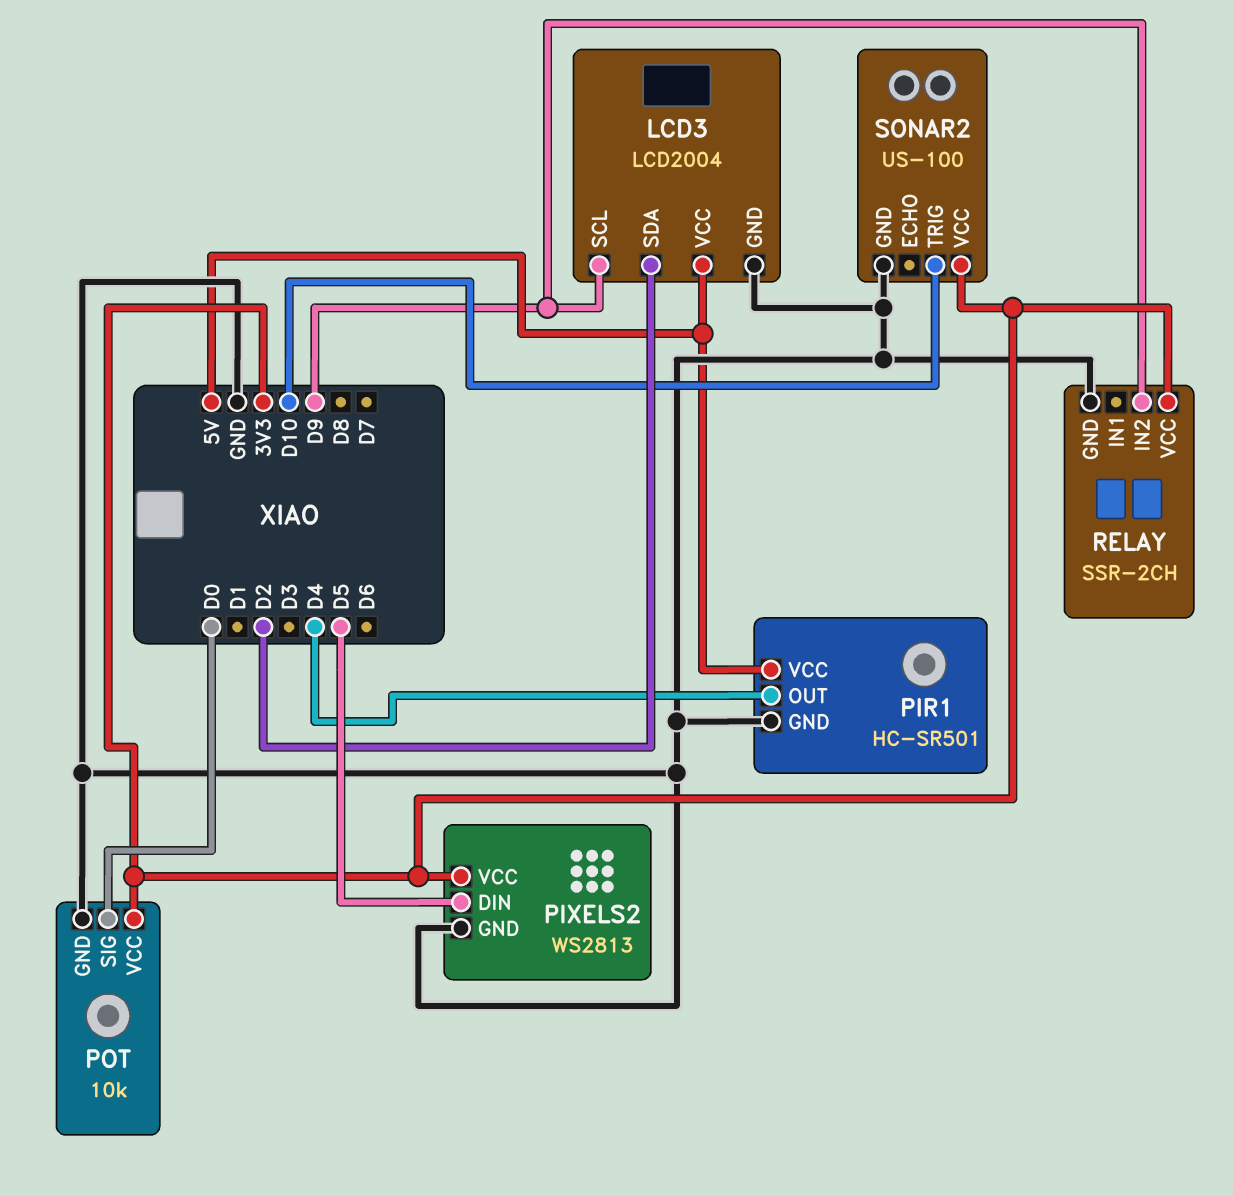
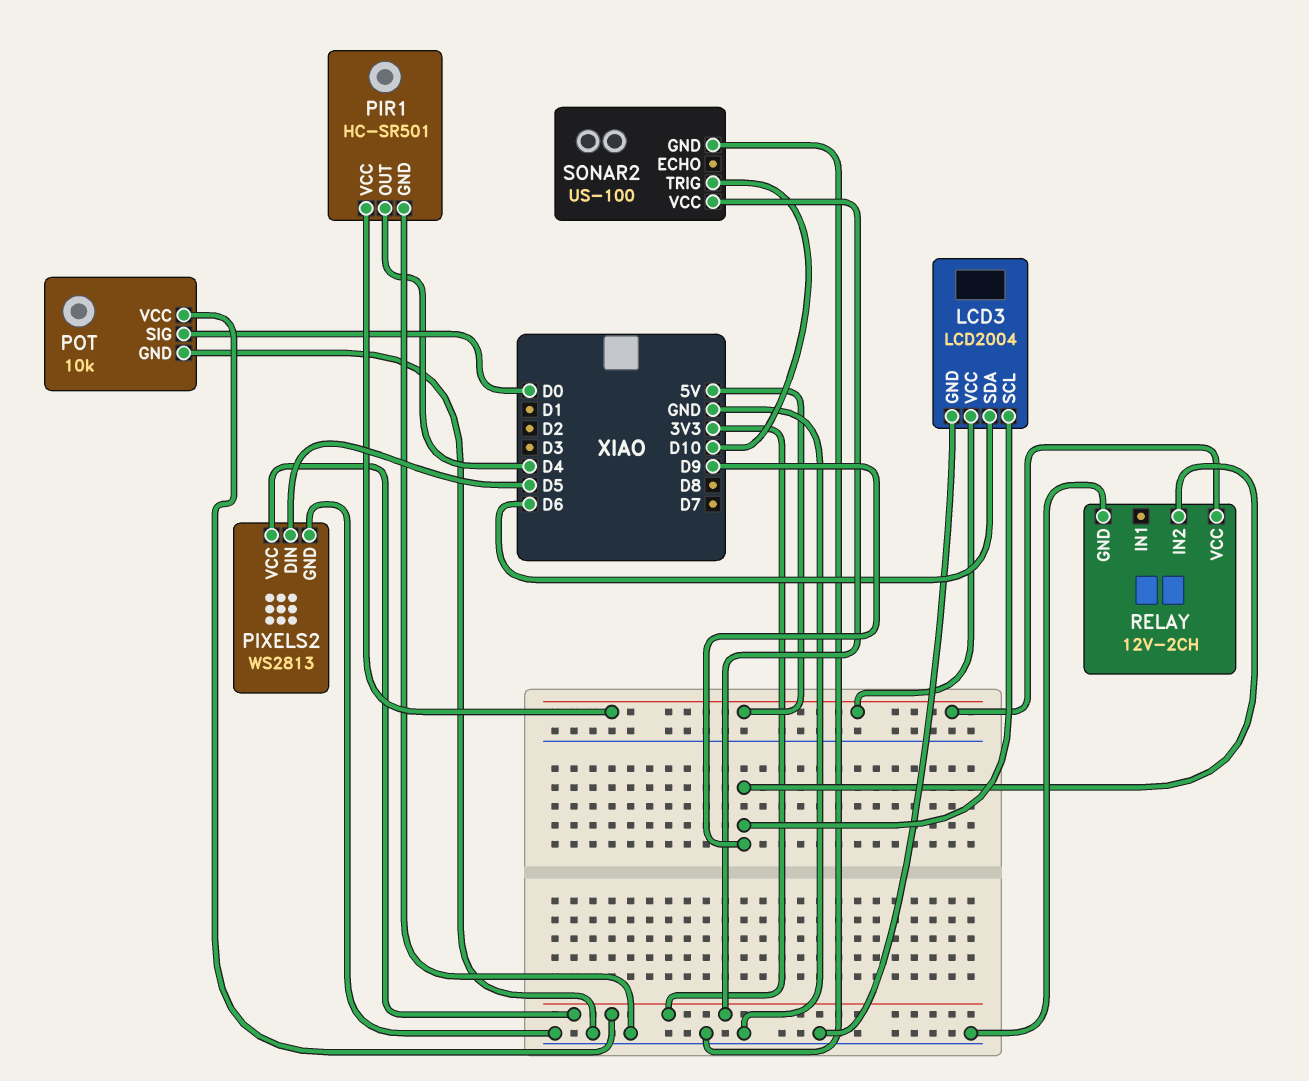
LCD3 pin SDA: D2 -> D6
RELAY: SSR-2CH -> 12V-2CH
RELAY pin VCC: 3V3 -> 5V

